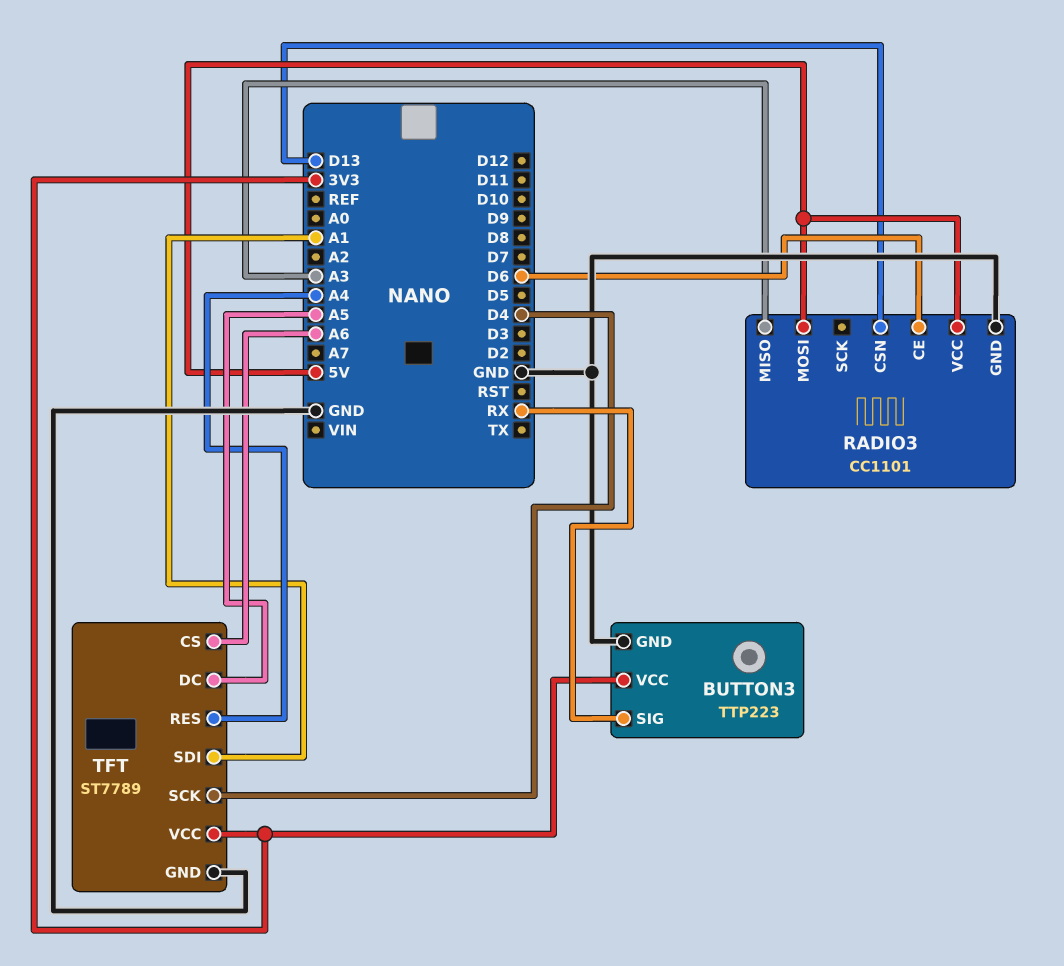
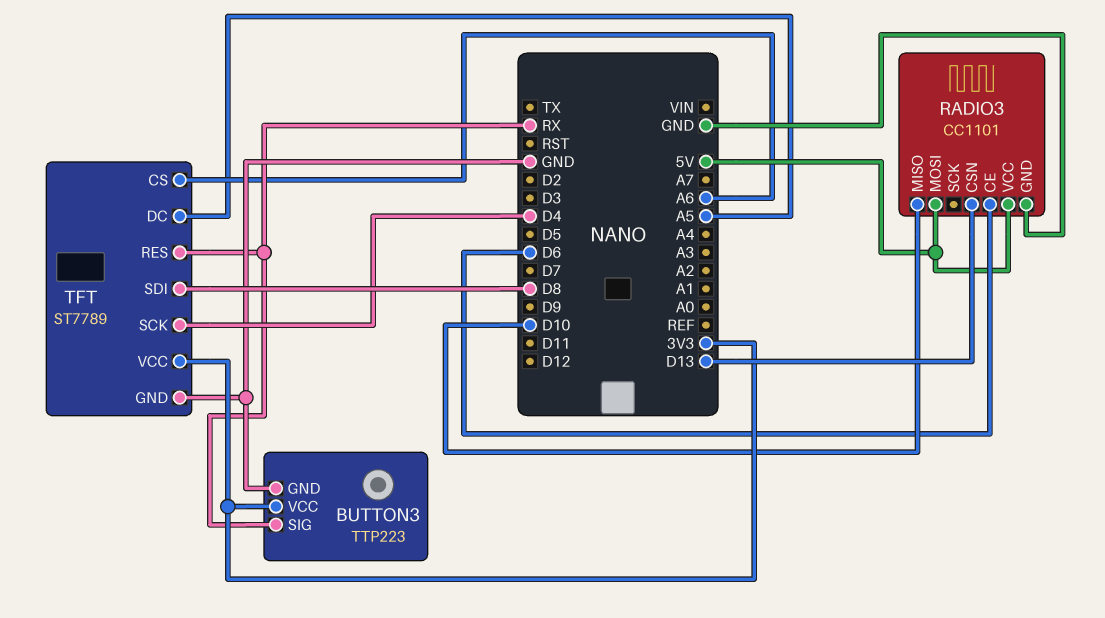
RADIO3 pin MISO: A3 -> D10
TFT pin RES: A4 -> RX
TFT pin SDI: A1 -> D8

